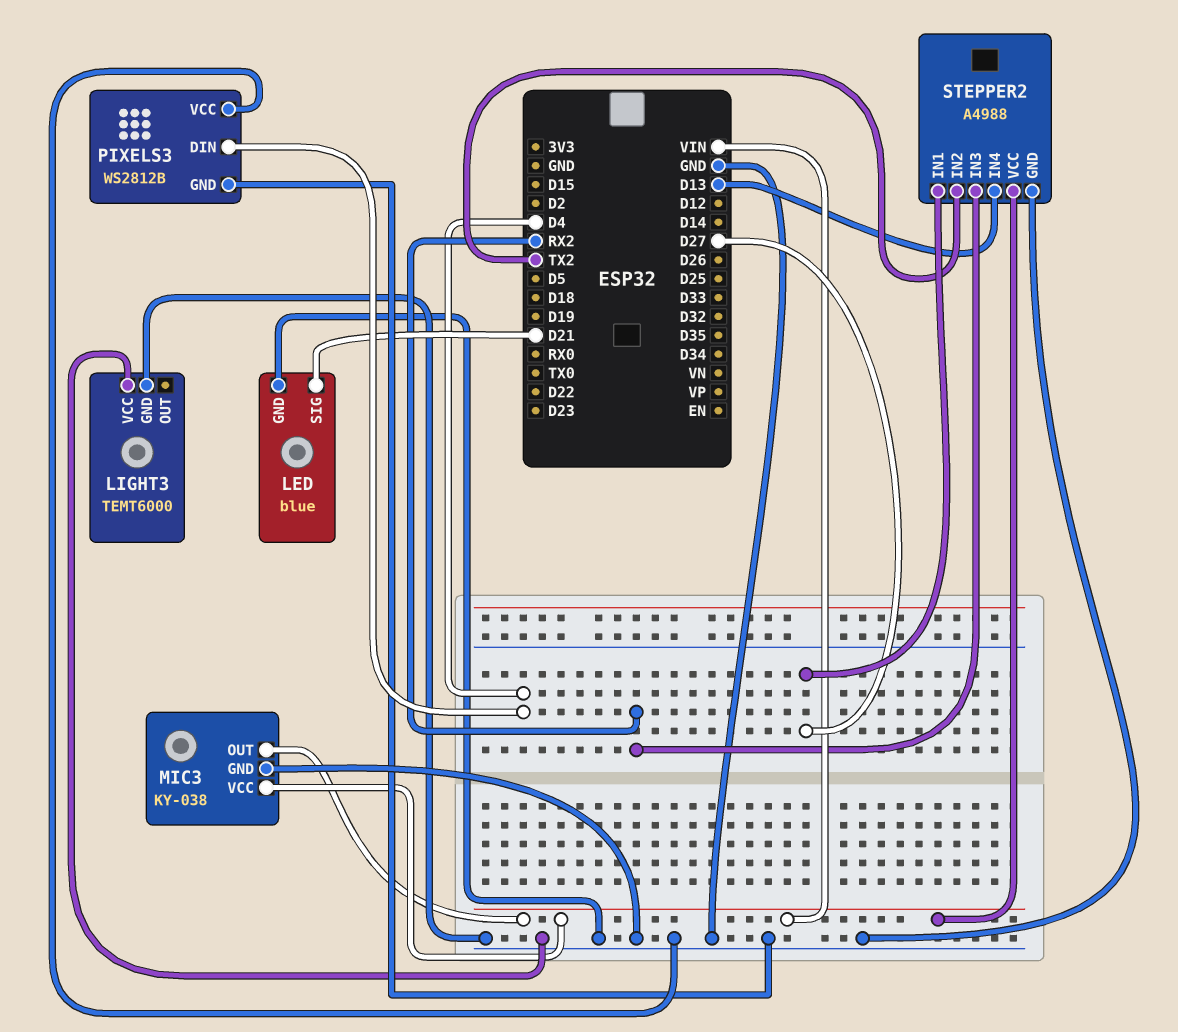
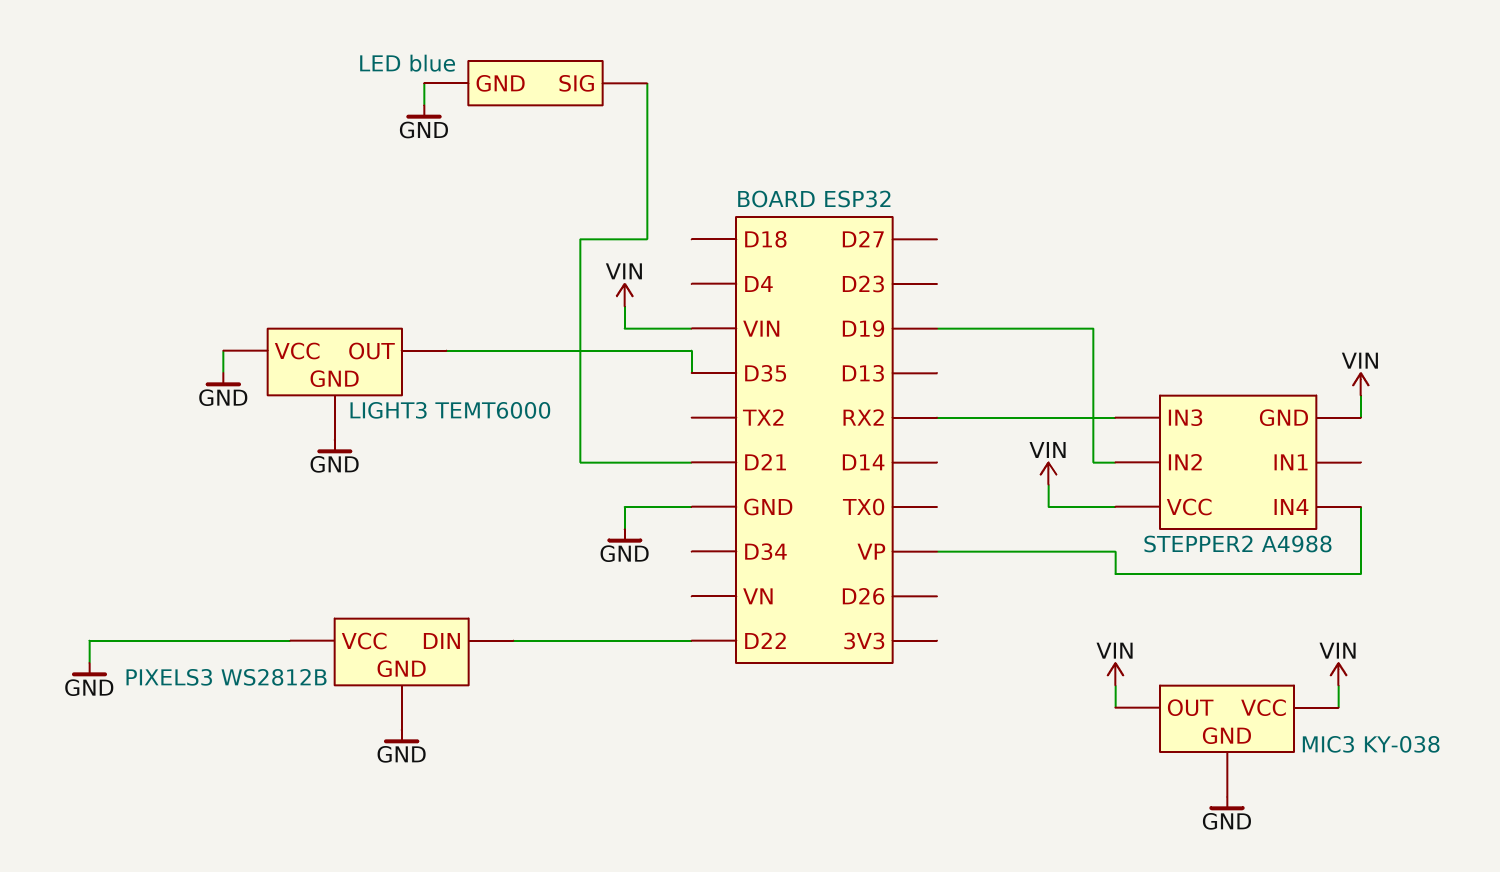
LIGHT3 pin OUT: none -> D35
PIXELS3 pin DIN: D4 -> D22
STEPPER2 pin GND: GND -> VIN
STEPPER2 pin IN1: D27 -> none
STEPPER2 pin IN2: TX2 -> D19
STEPPER2 pin IN4: D13 -> VP

